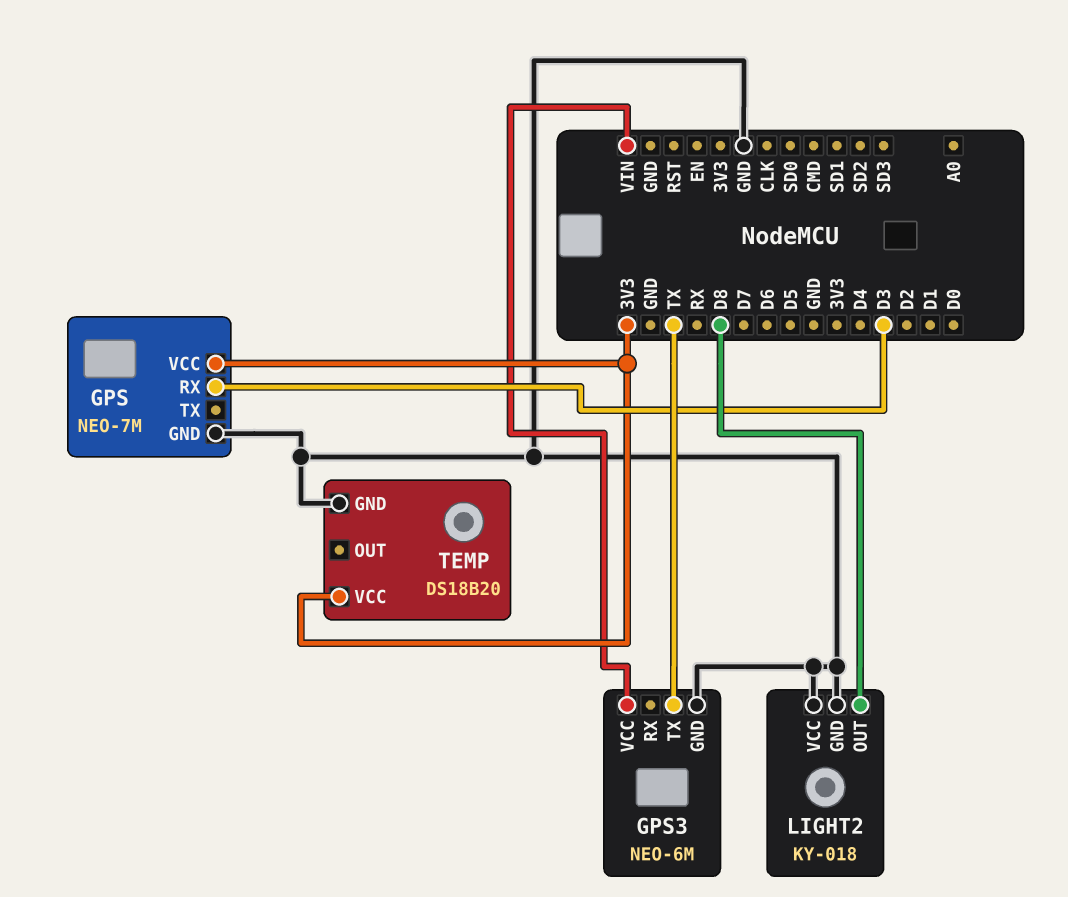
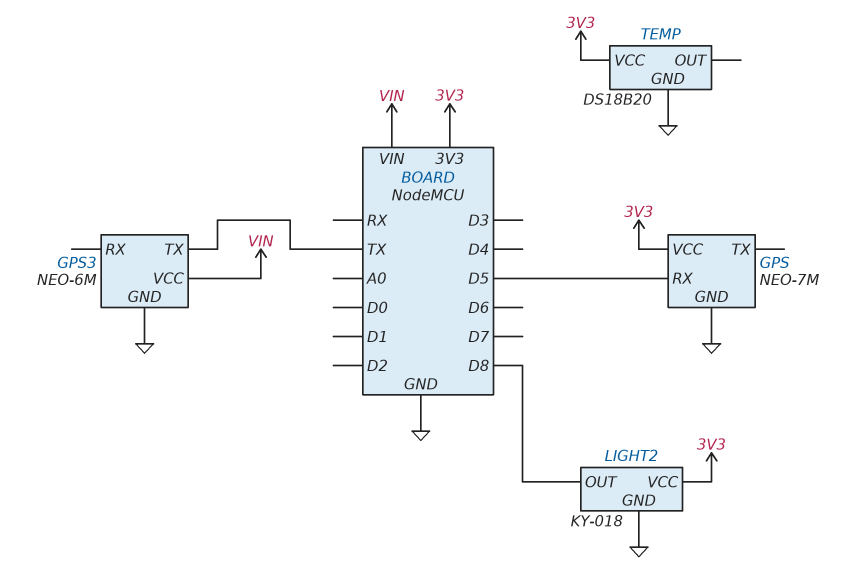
GPS pin RX: D3 -> D5
LIGHT2 pin VCC: GND -> 3V3

